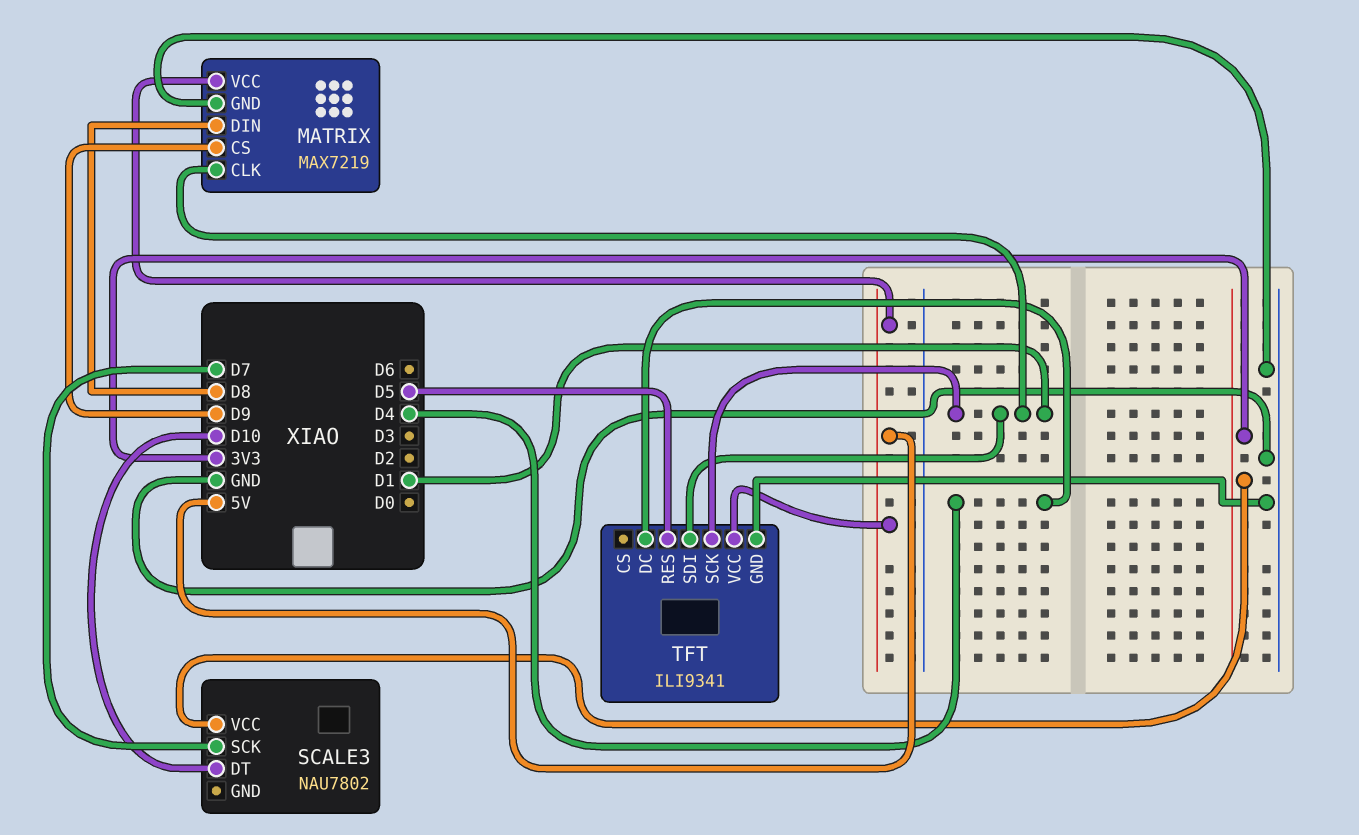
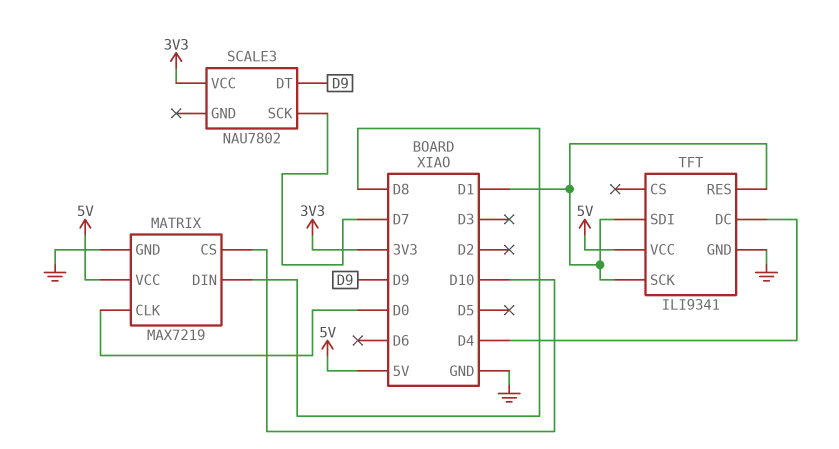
MATRIX pin CLK: D1 -> D0
MATRIX pin CS: D9 -> D10
SCALE3 pin DT: D10 -> D9
TFT pin RES: D5 -> D1

